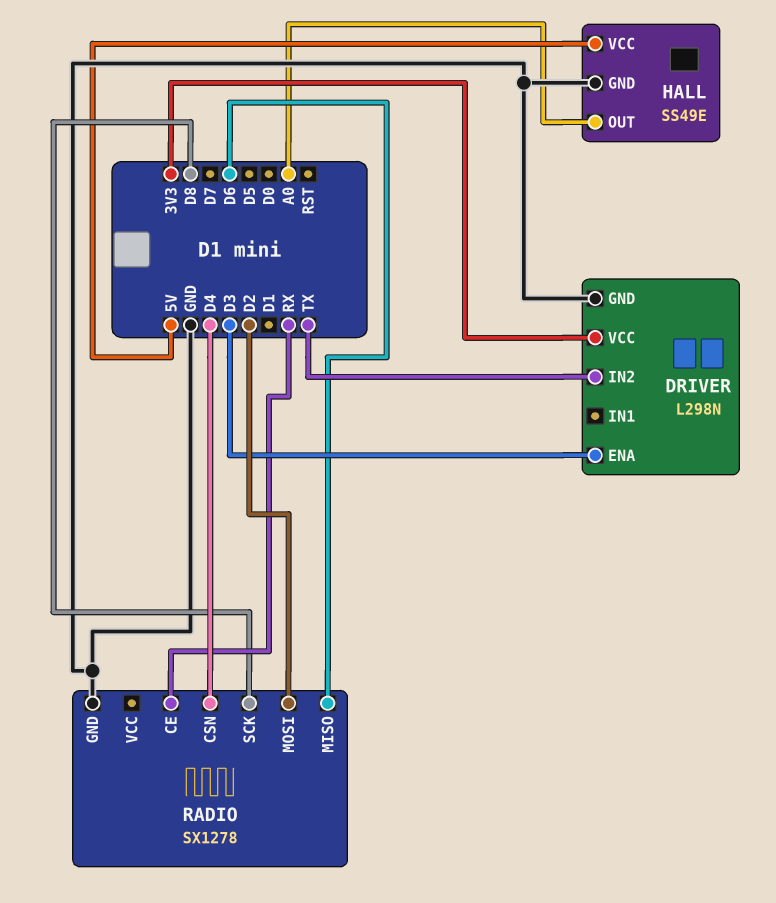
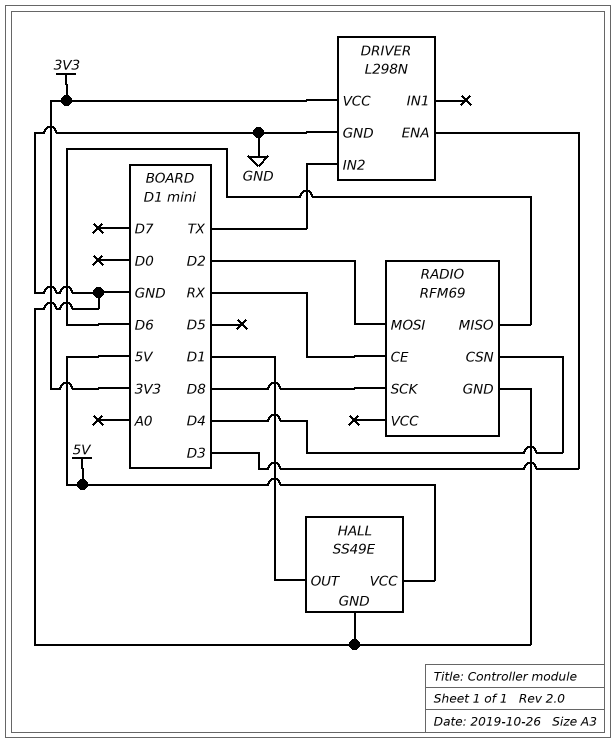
HALL pin OUT: A0 -> D1
RADIO: SX1278 -> RFM69

